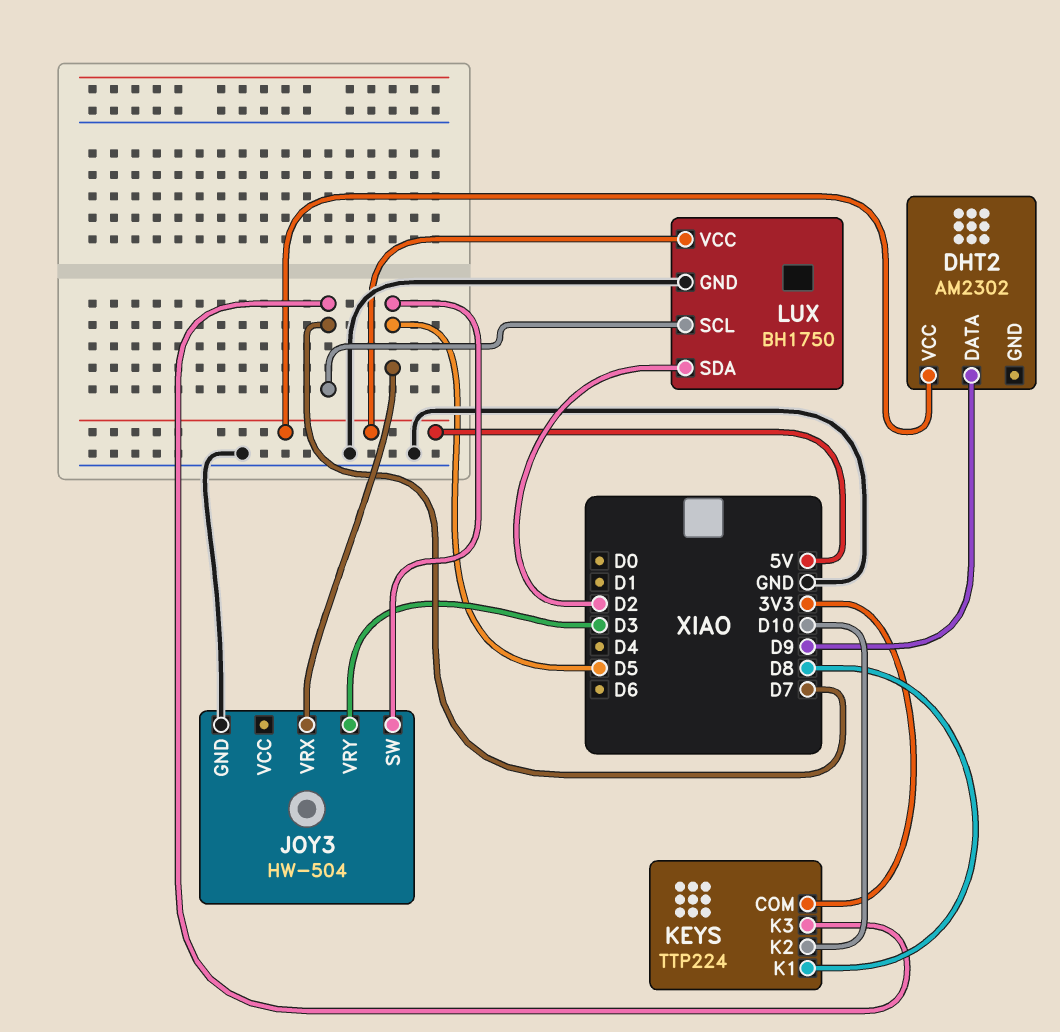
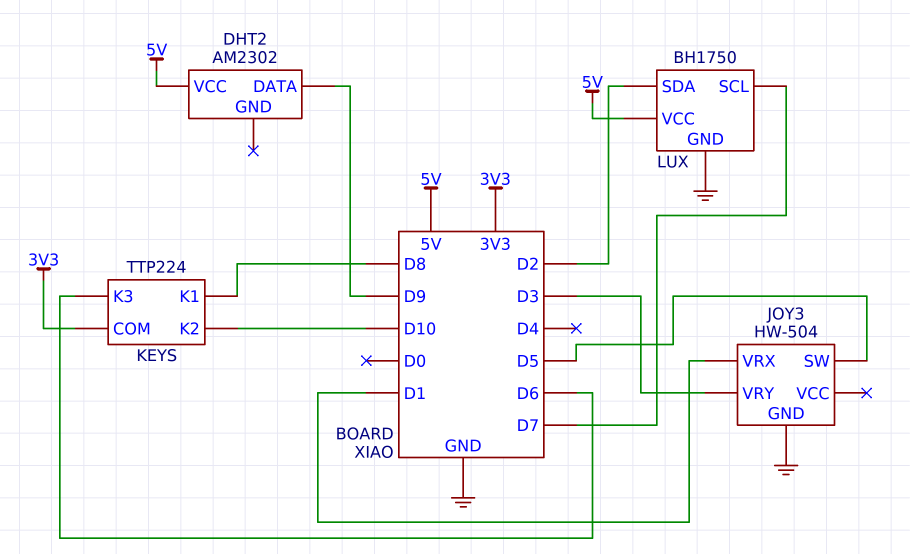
JOY3 pin VRX: D5 -> D1
KEYS pin K3: D7 -> D6

